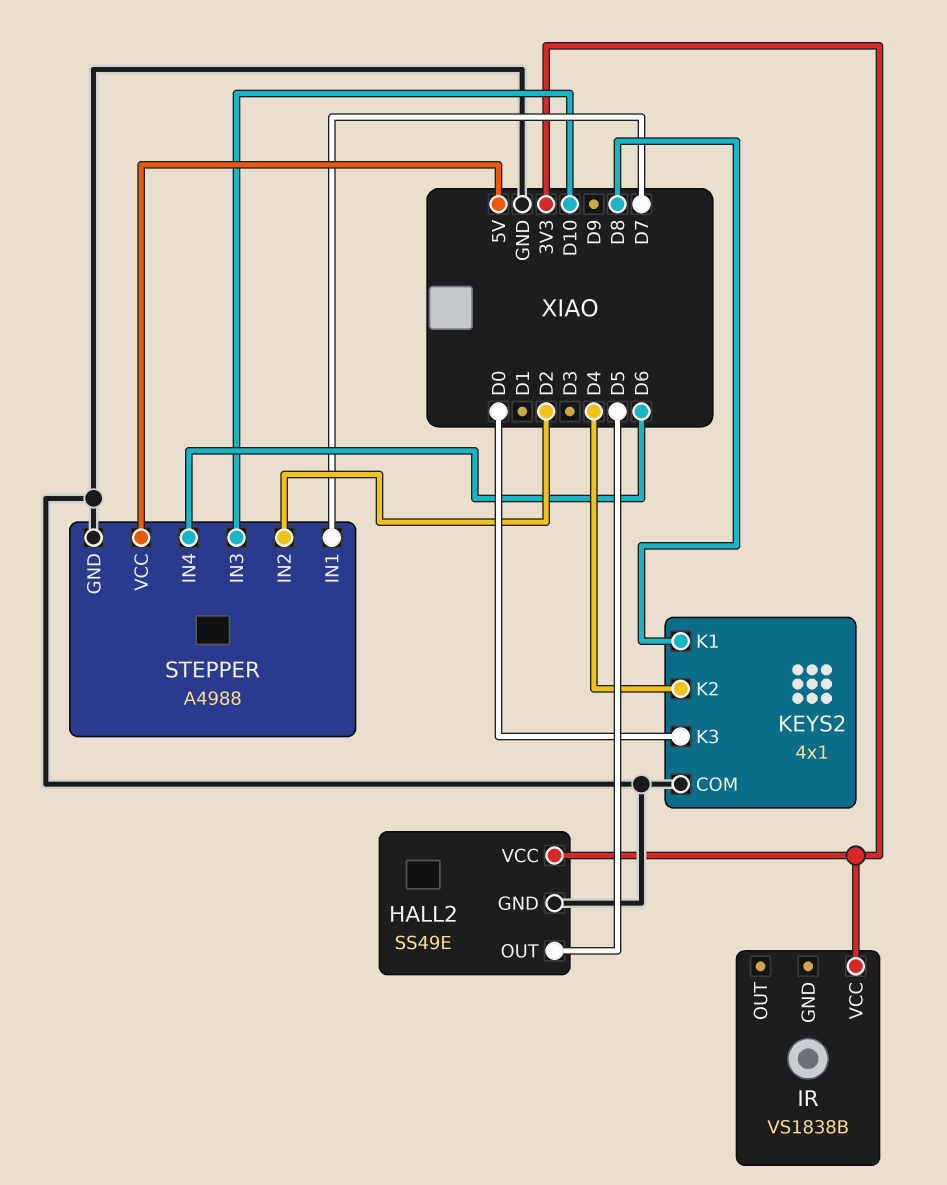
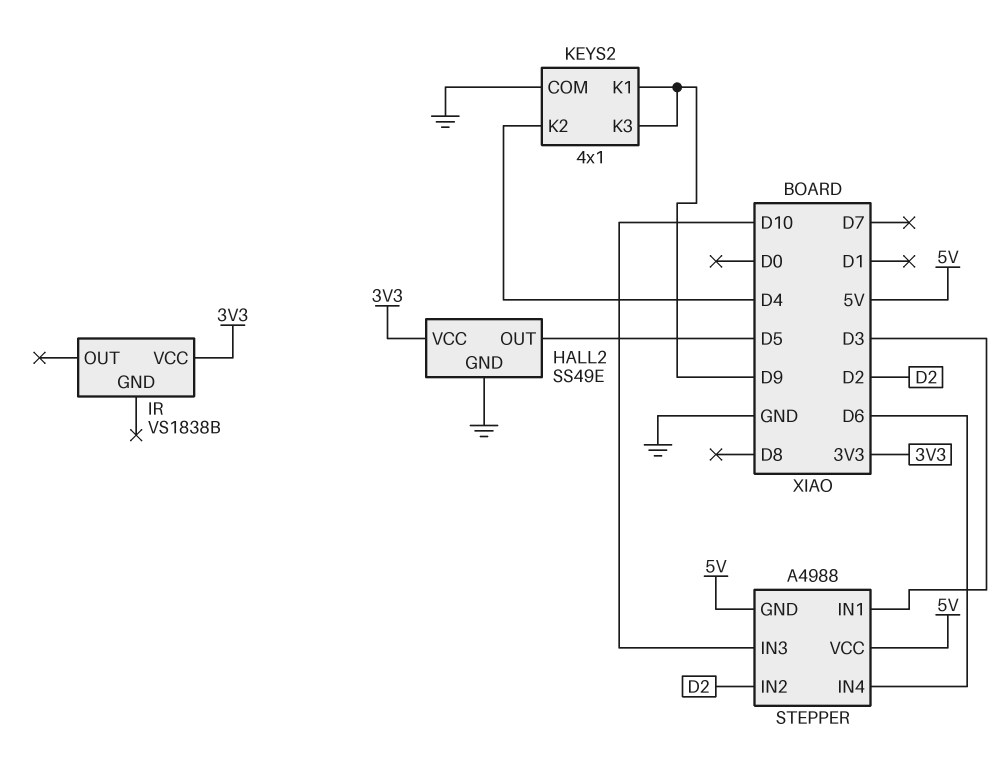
KEYS2 pin K1: D8 -> D9
KEYS2 pin K3: D0 -> D9
STEPPER pin GND: GND -> 5V
STEPPER pin IN1: D7 -> D3

